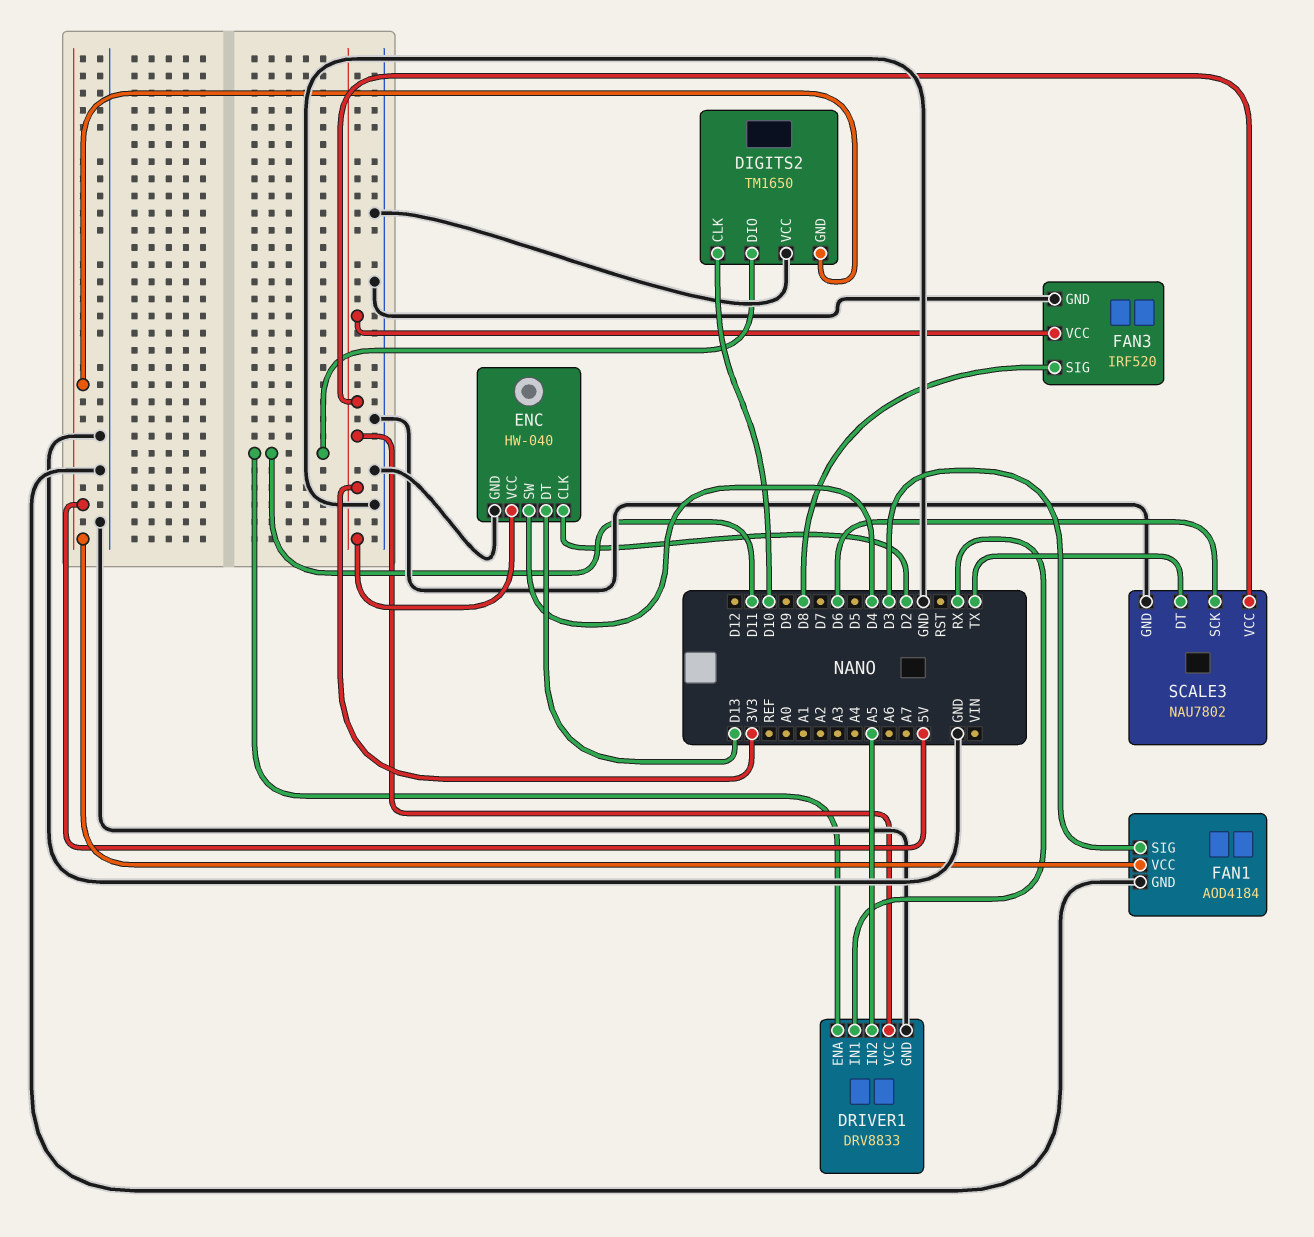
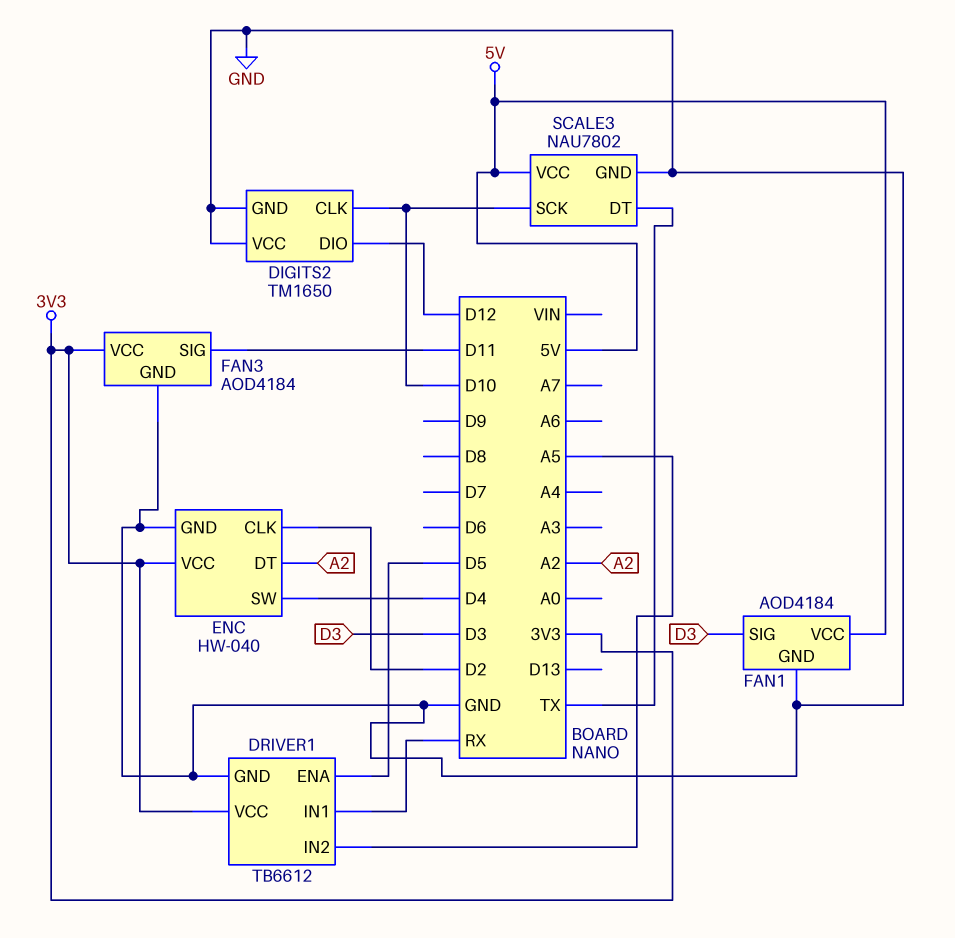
DIGITS2 pin DIO: D11 -> D12
DIGITS2 pin GND: 5V -> GND
DRIVER1: DRV8833 -> TB6612
DRIVER1 pin ENA: D11 -> D5
ENC pin DT: D13 -> A2
FAN3: IRF520 -> AOD4184
FAN3 pin SIG: D8 -> D11
SCALE3 pin SCK: D6 -> D10
SCALE3 pin VCC: 3V3 -> 5V

